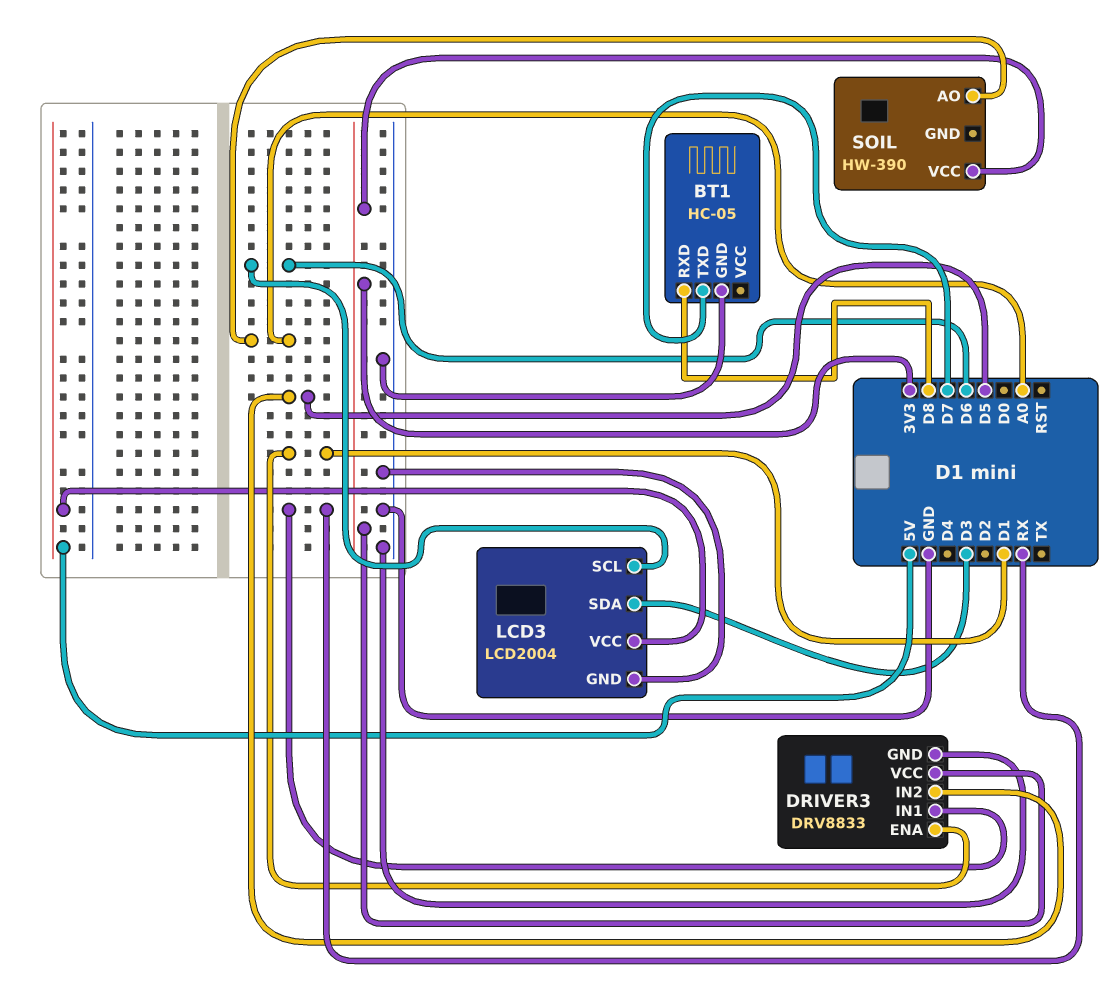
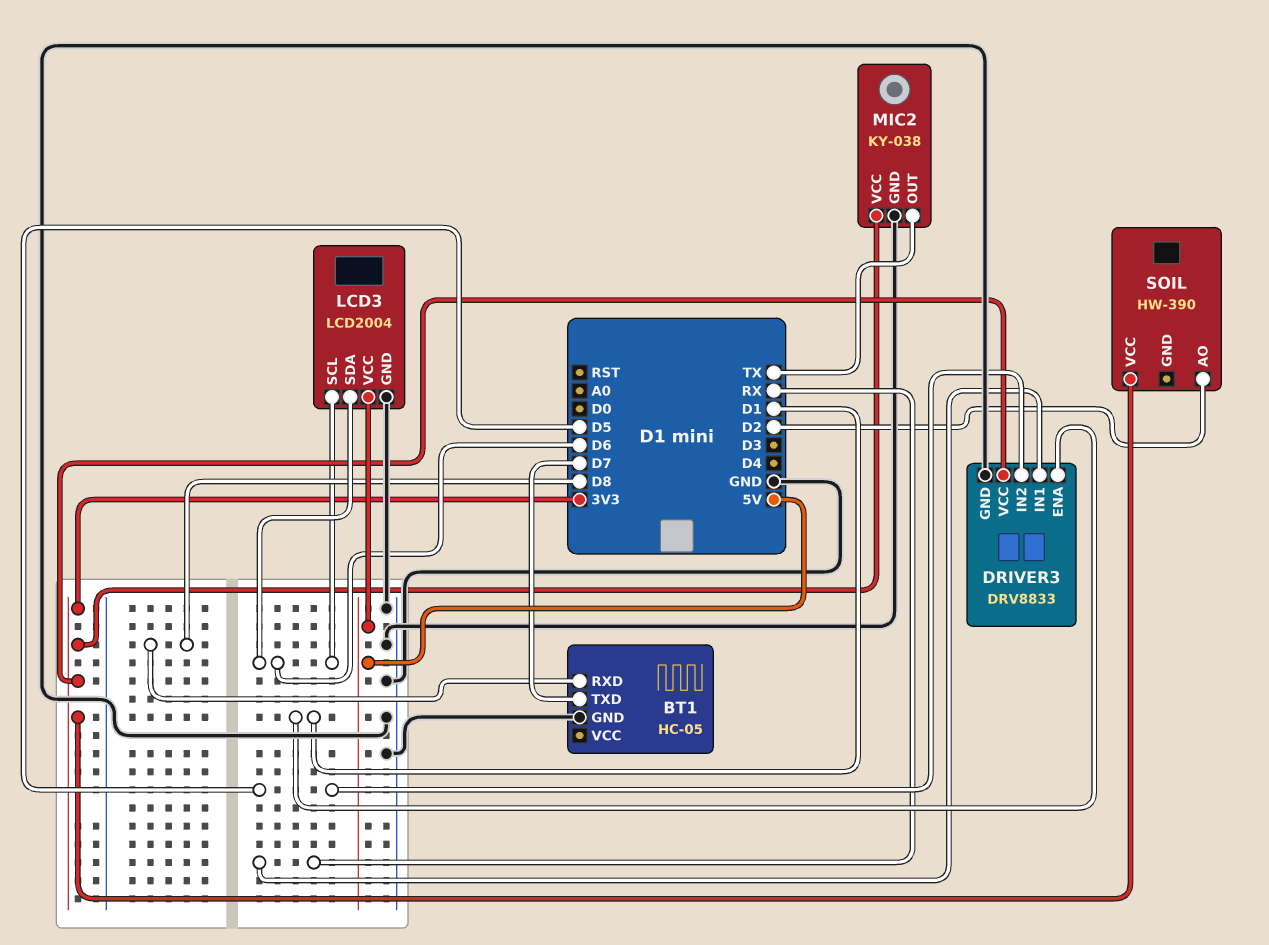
LCD3 pin SDA: D3 -> D6
MIC2: none -> KY-038
MIC2 pin GND: none -> GND
MIC2 pin OUT: none -> TX
MIC2 pin VCC: none -> 3V3
SOIL pin AO: A0 -> D2

